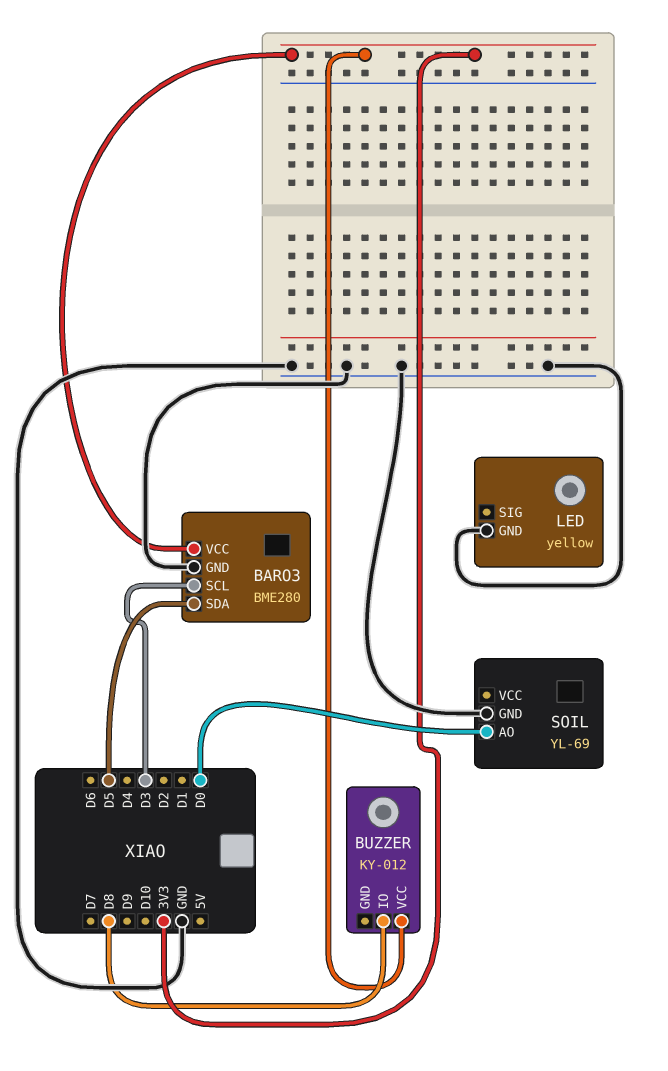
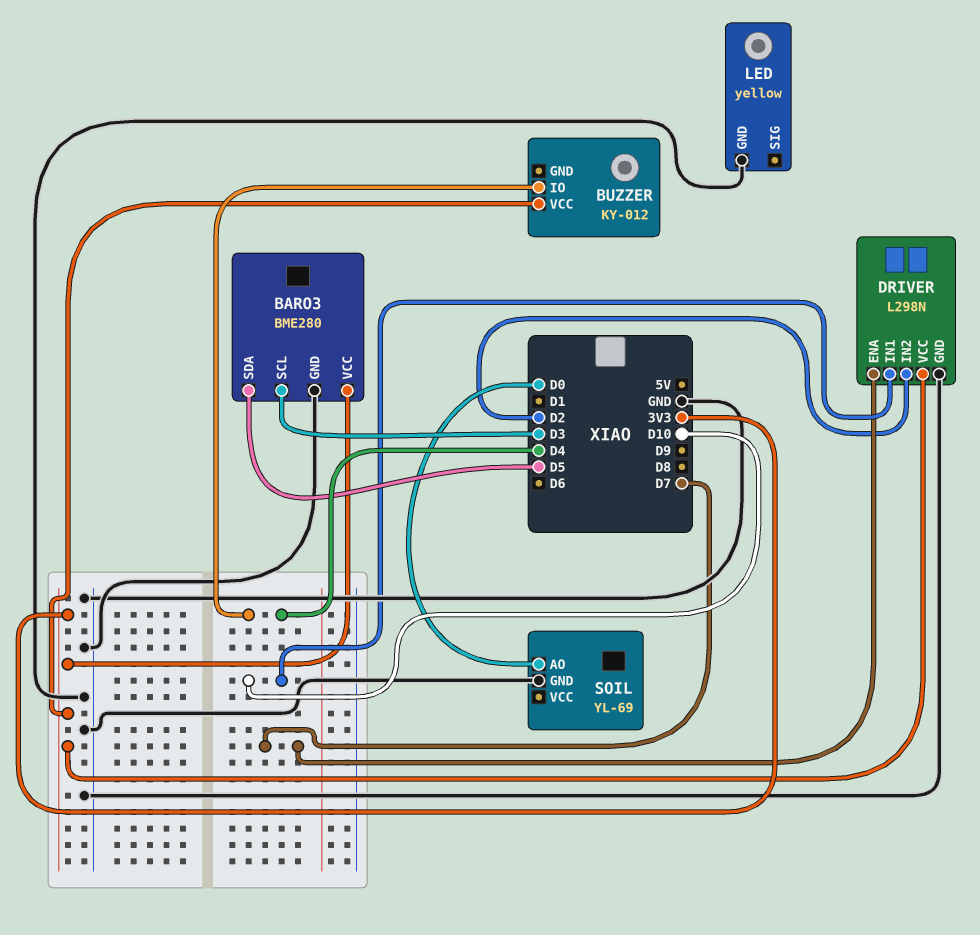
BUZZER pin IO: D8 -> D4
DRIVER: none -> L298N
DRIVER pin ENA: none -> D7
DRIVER pin GND: none -> GND
DRIVER pin IN1: none -> D10
DRIVER pin IN2: none -> D2
DRIVER pin VCC: none -> 3V3

